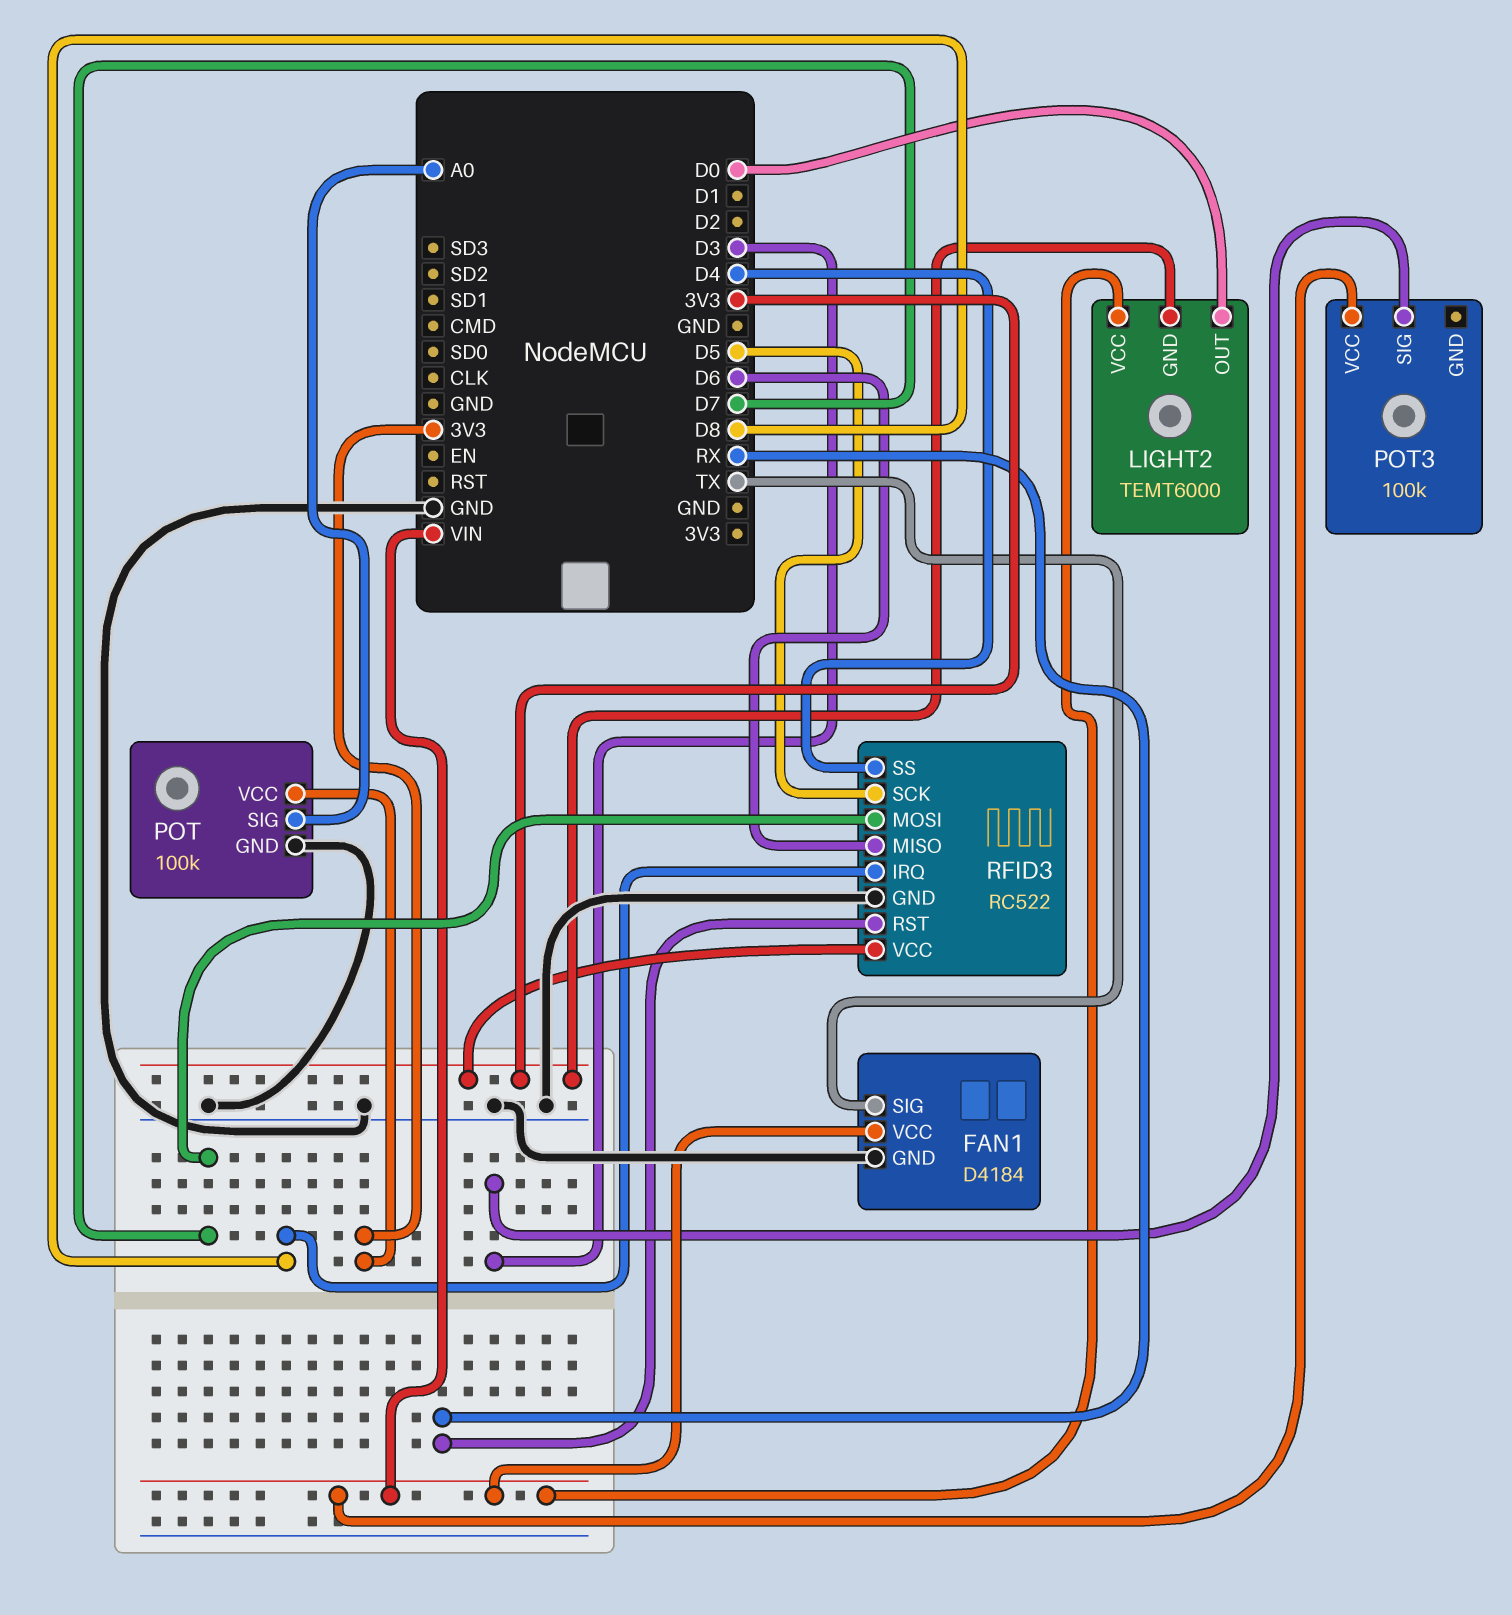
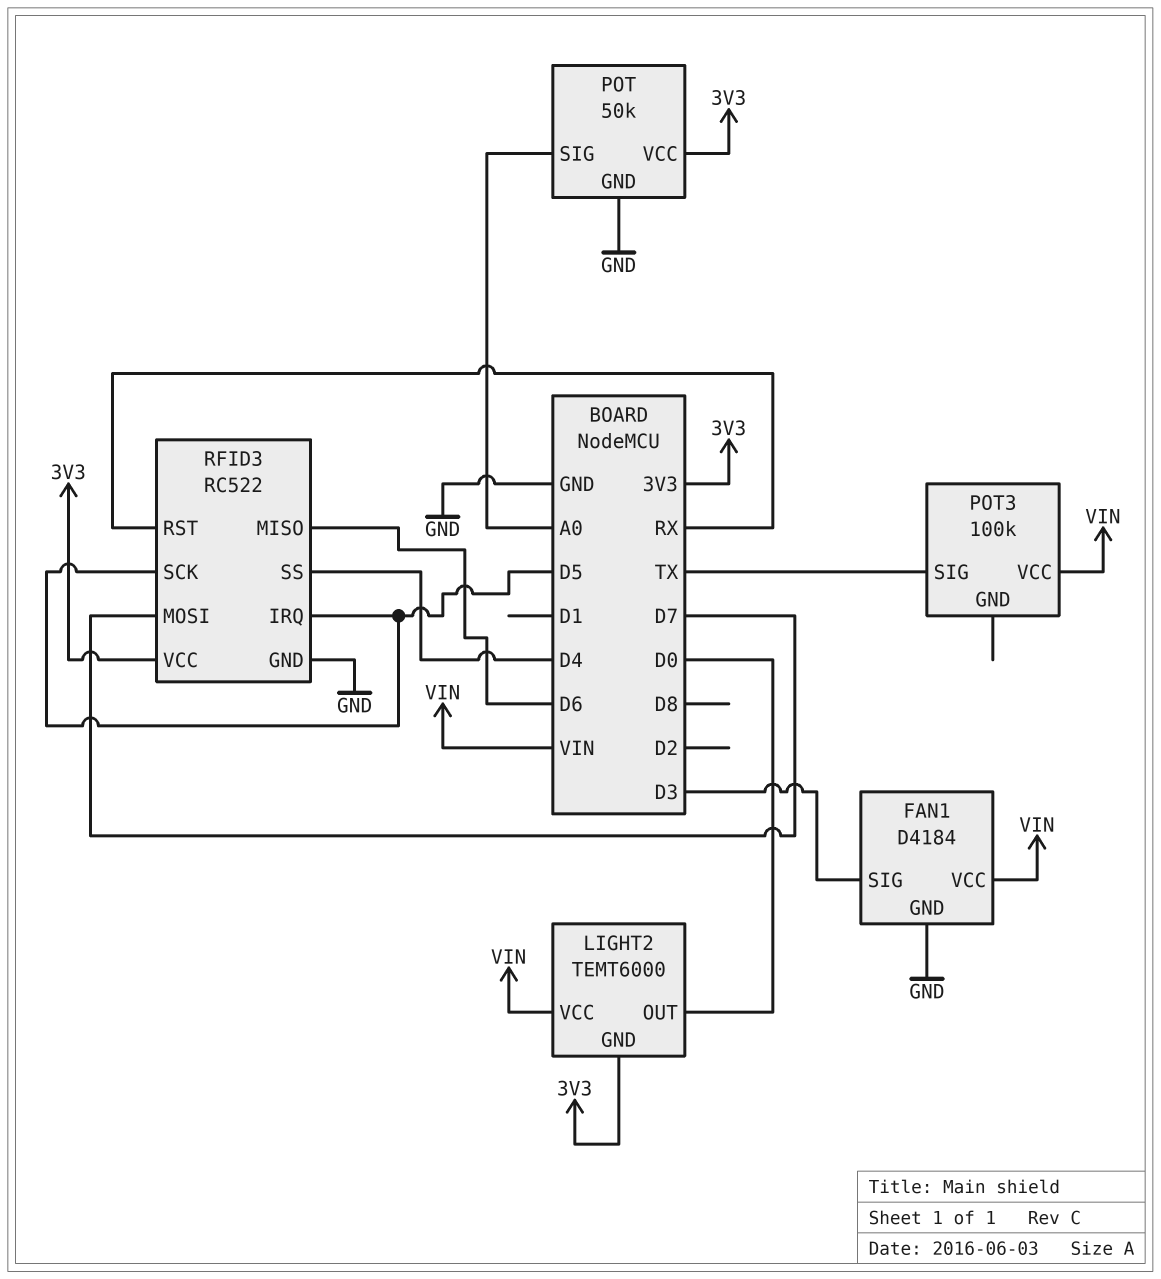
FAN1 pin SIG: TX -> D3
POT: 100k -> 50k
POT3 pin SIG: D3 -> TX
RFID3 pin IRQ: D8 -> D5

